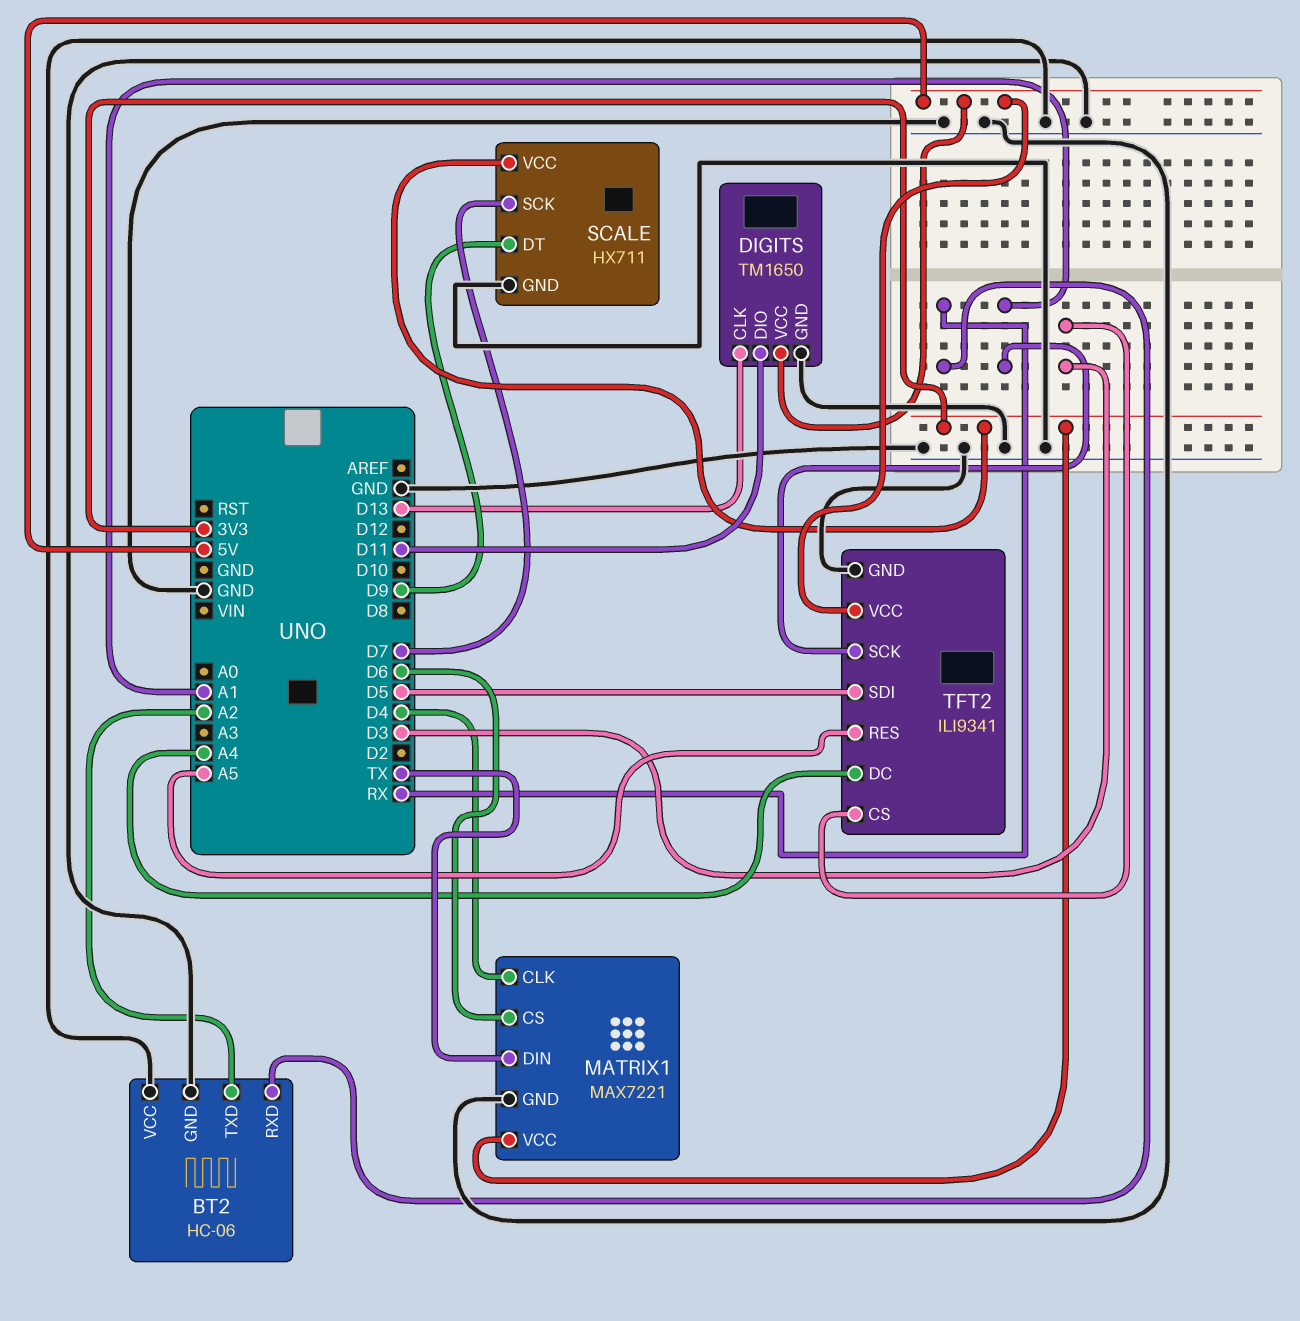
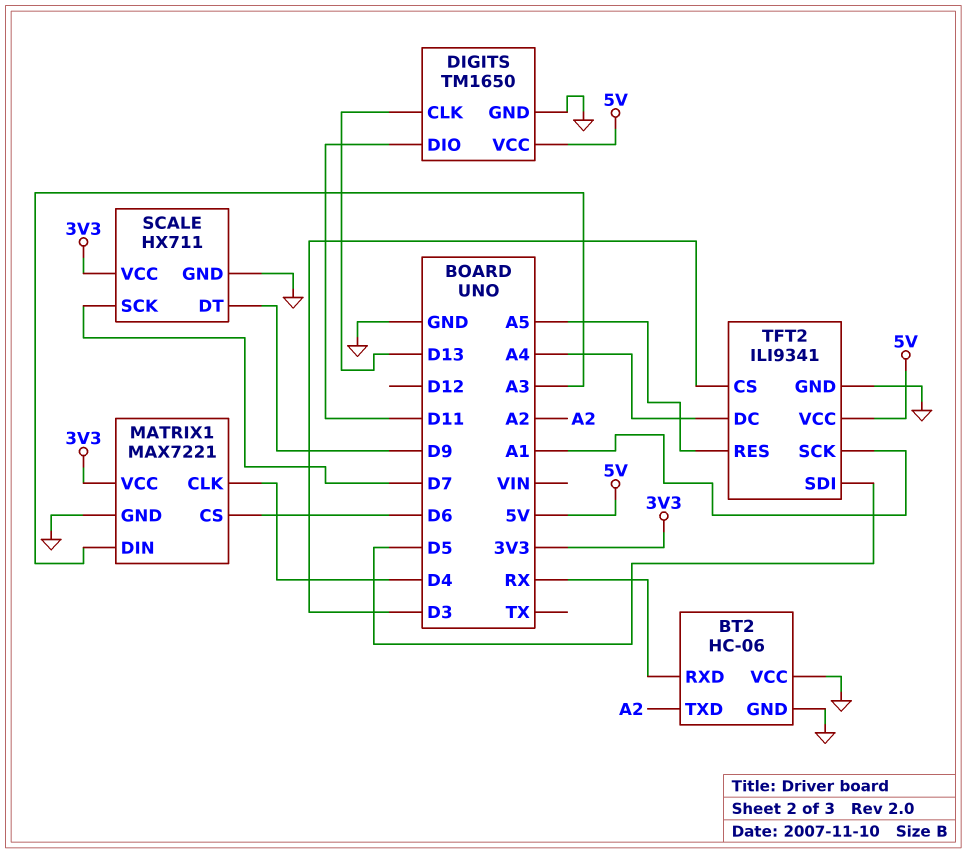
MATRIX1 pin DIN: TX -> A3

